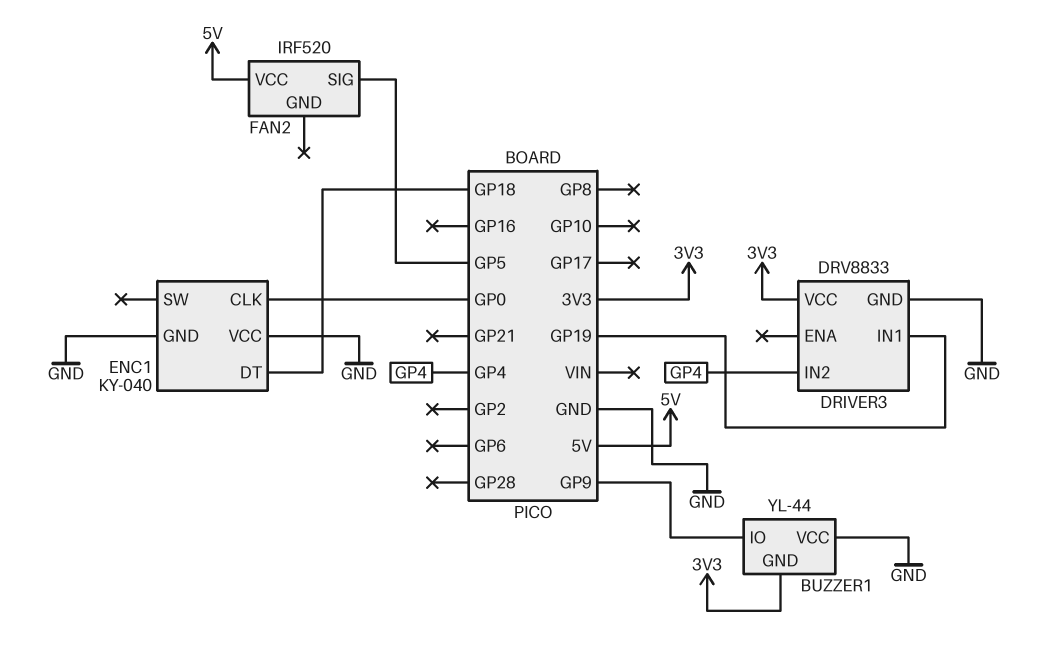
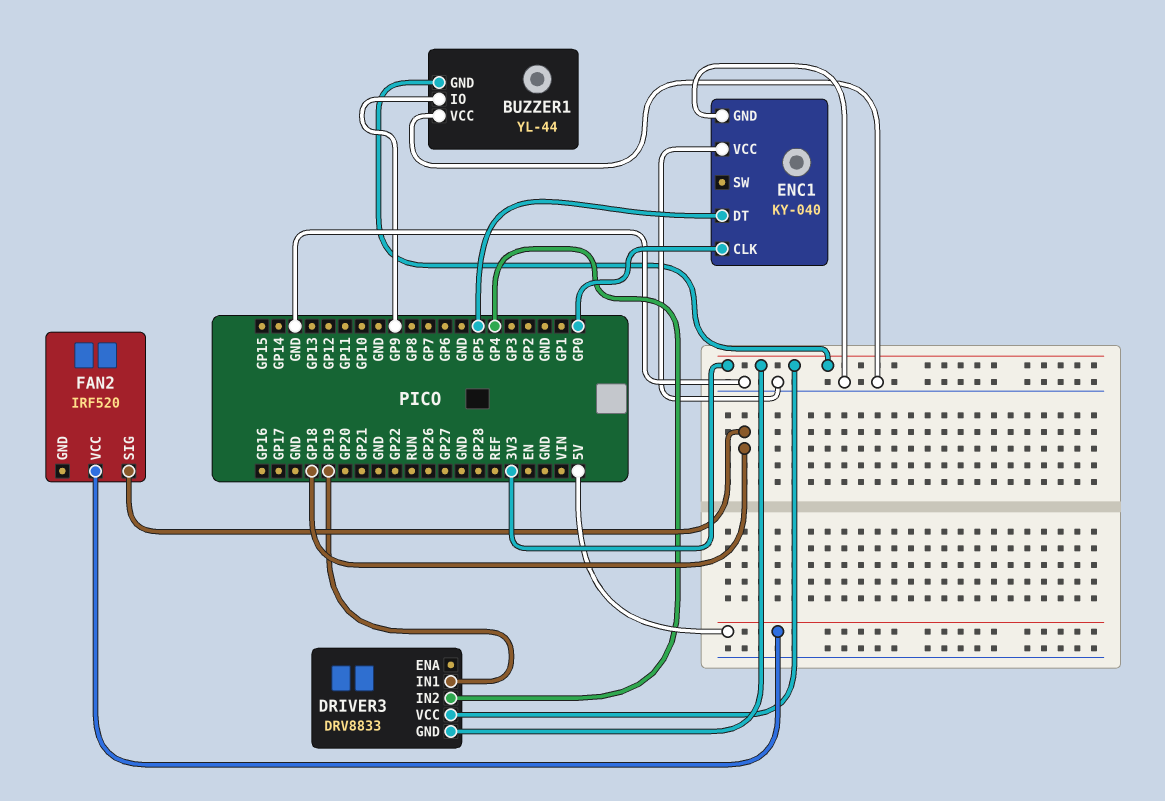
DRIVER3 pin GND: GND -> 3V3
ENC1 pin DT: GP18 -> GP5
FAN2 pin SIG: GP5 -> GP18

